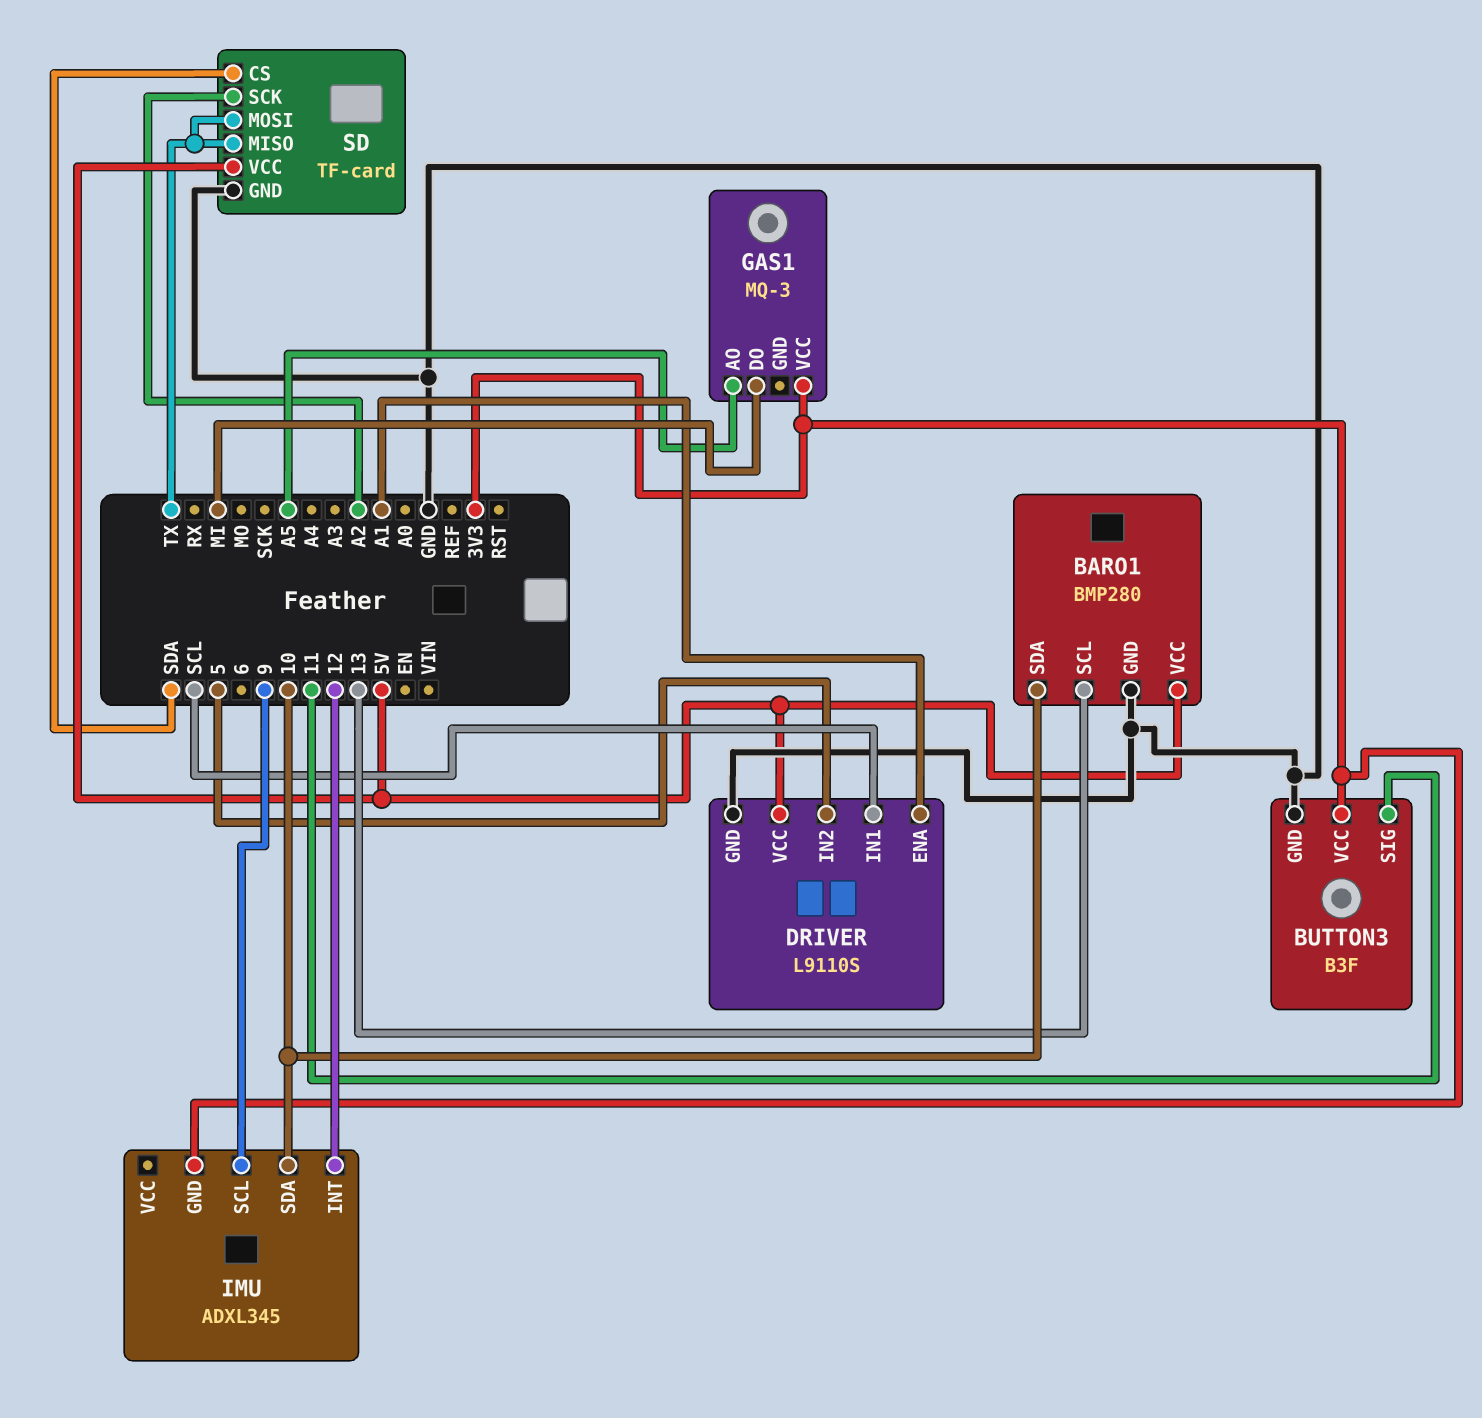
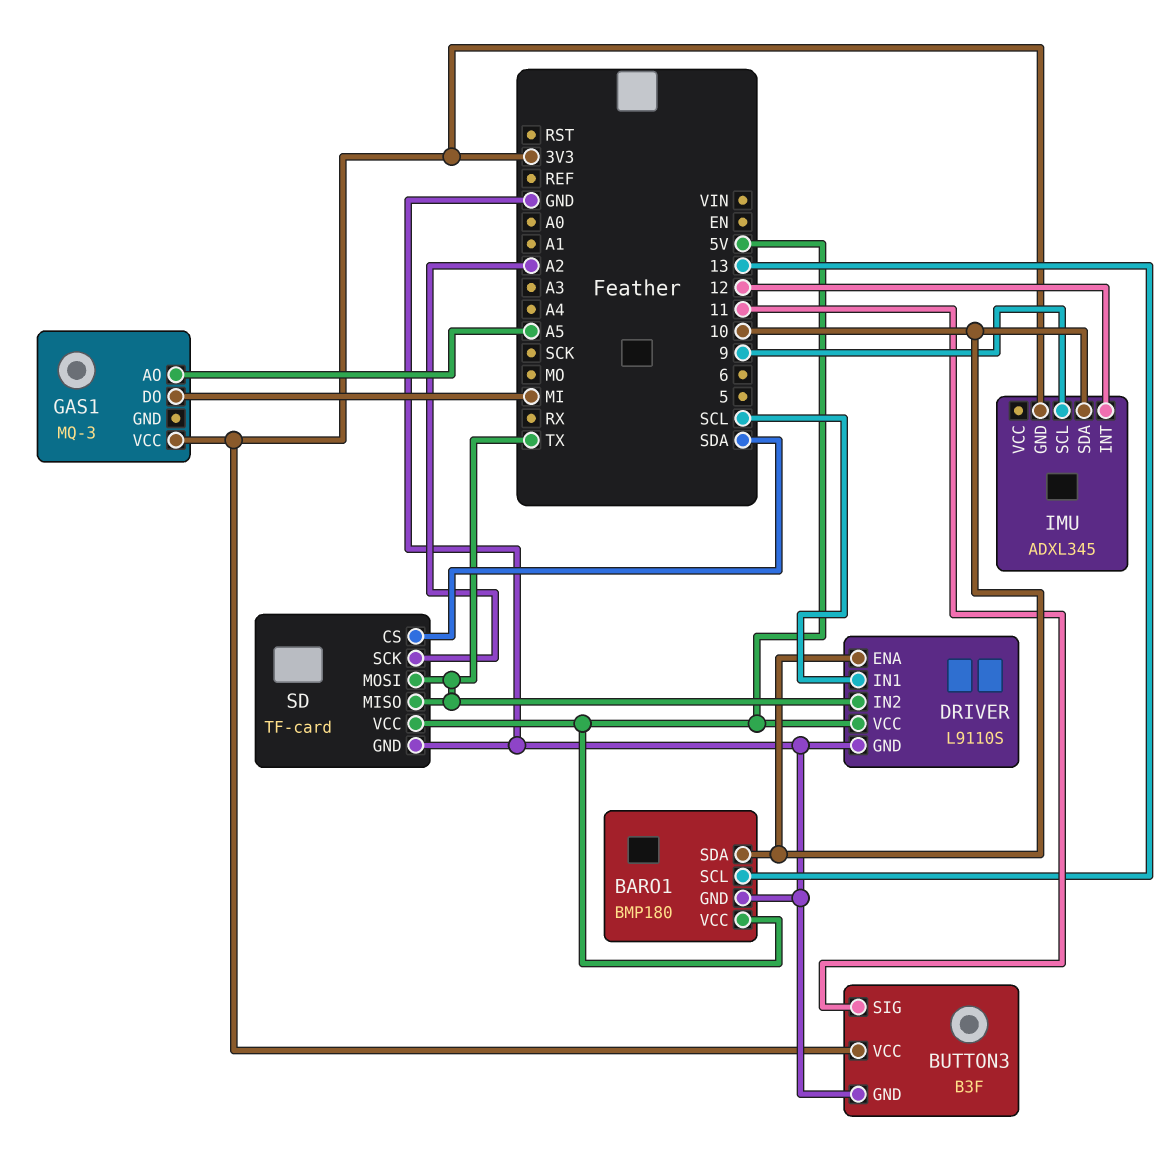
BARO1: BMP280 -> BMP180
DRIVER pin ENA: A1 -> 10
DRIVER pin IN2: 5 -> TX

